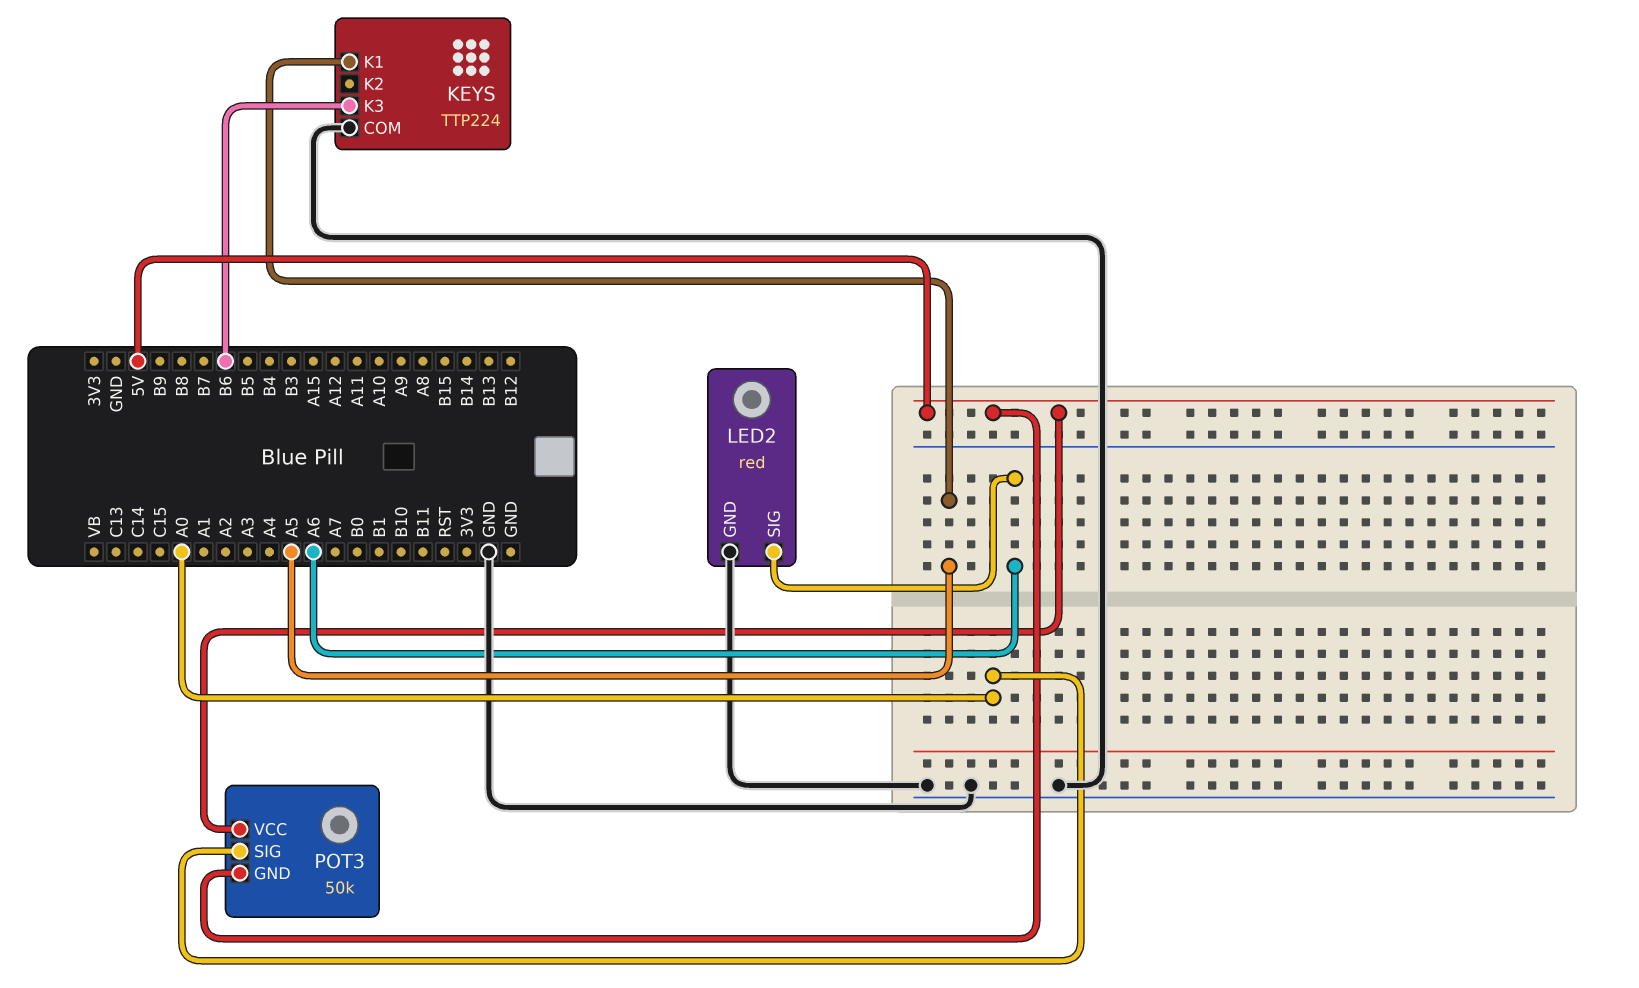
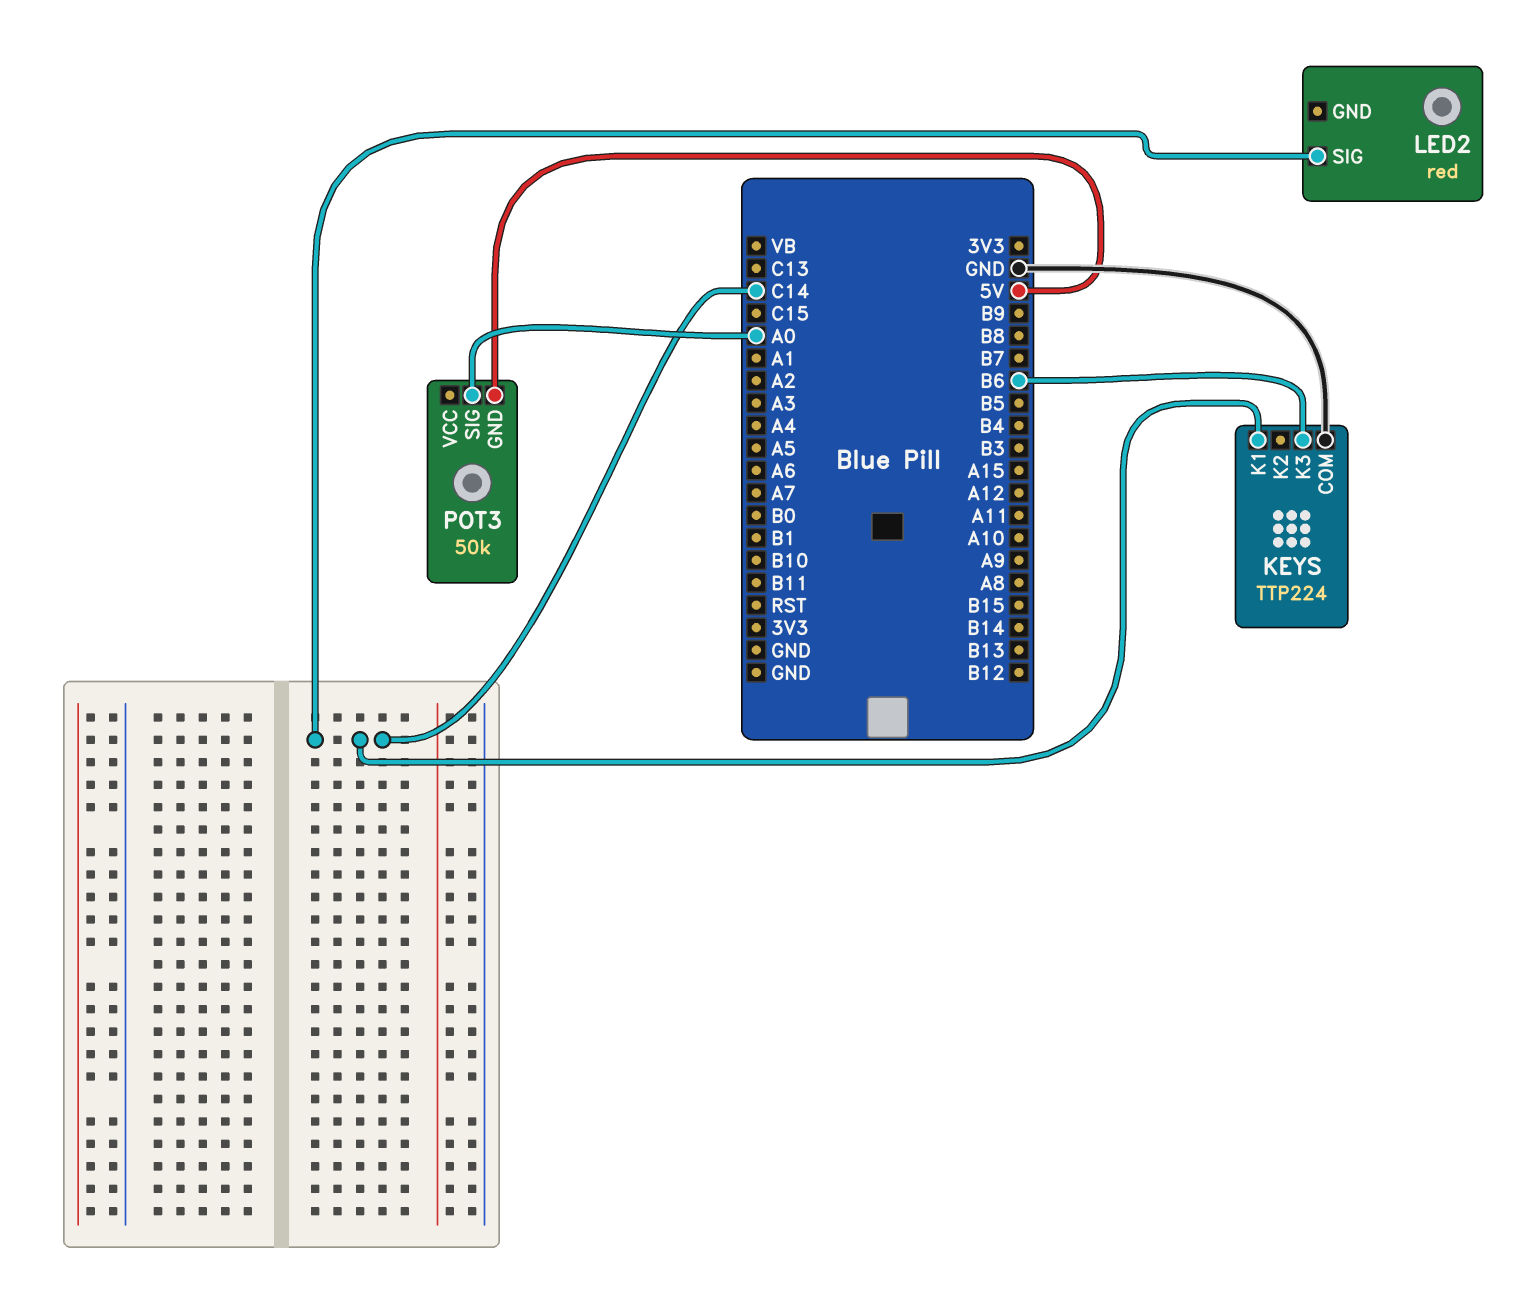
KEYS pin K1: A5 -> C14
LED2 pin GND: GND -> none
LED2 pin SIG: A6 -> C14
POT3 pin VCC: 5V -> none

